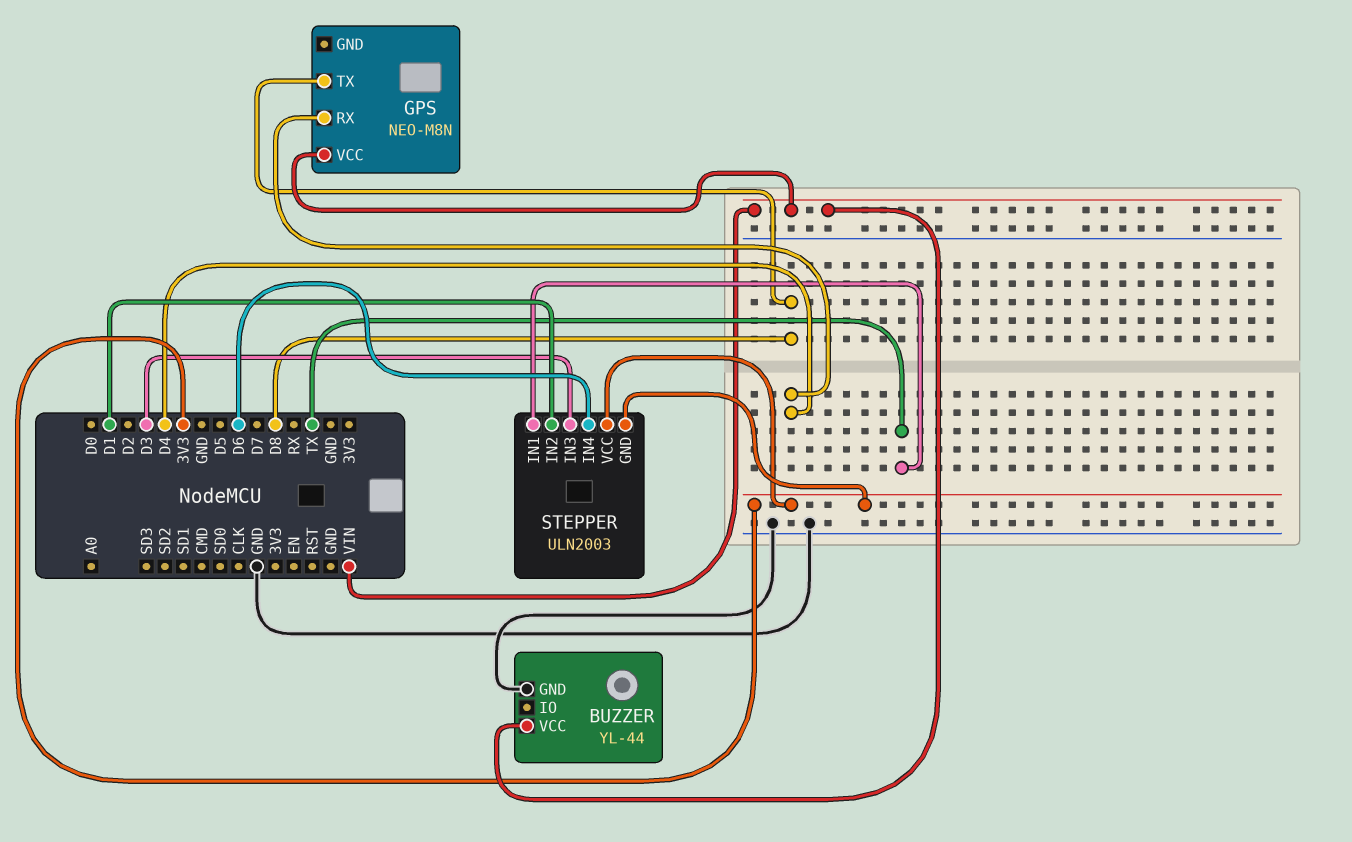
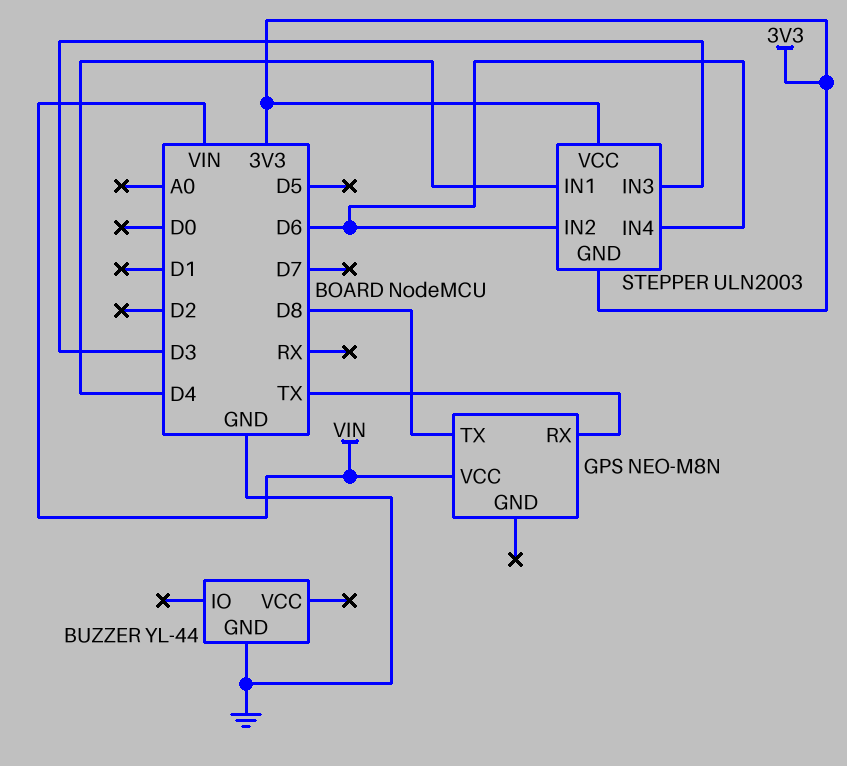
BUZZER pin VCC: VIN -> none
GPS pin RX: D4 -> TX
STEPPER pin IN1: TX -> D4
STEPPER pin IN2: D1 -> D6

